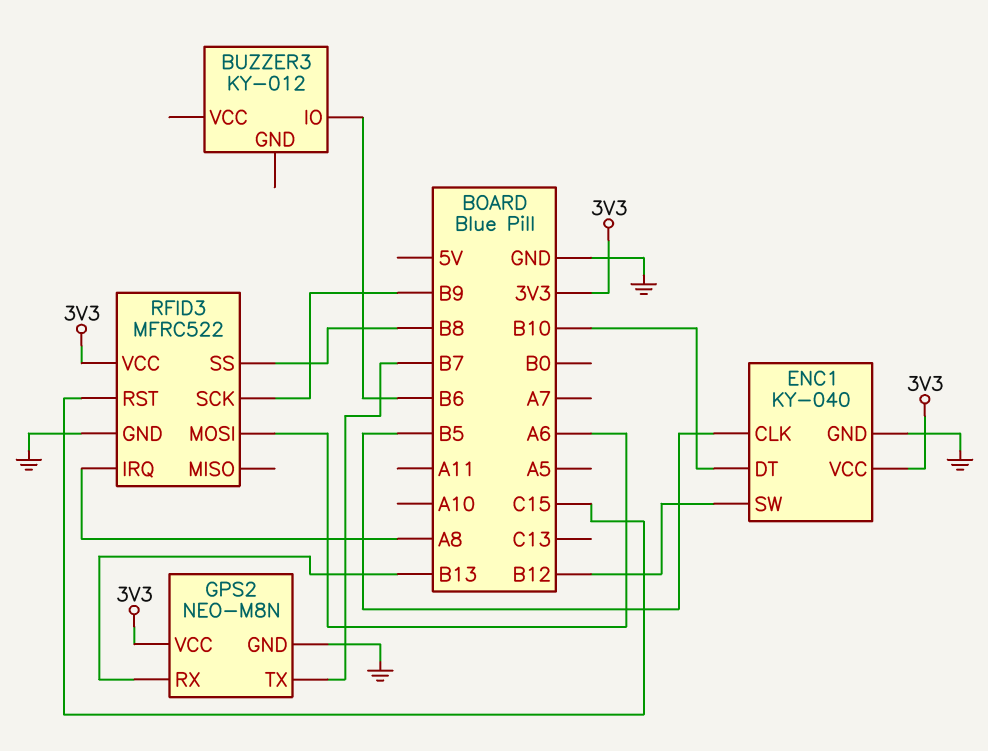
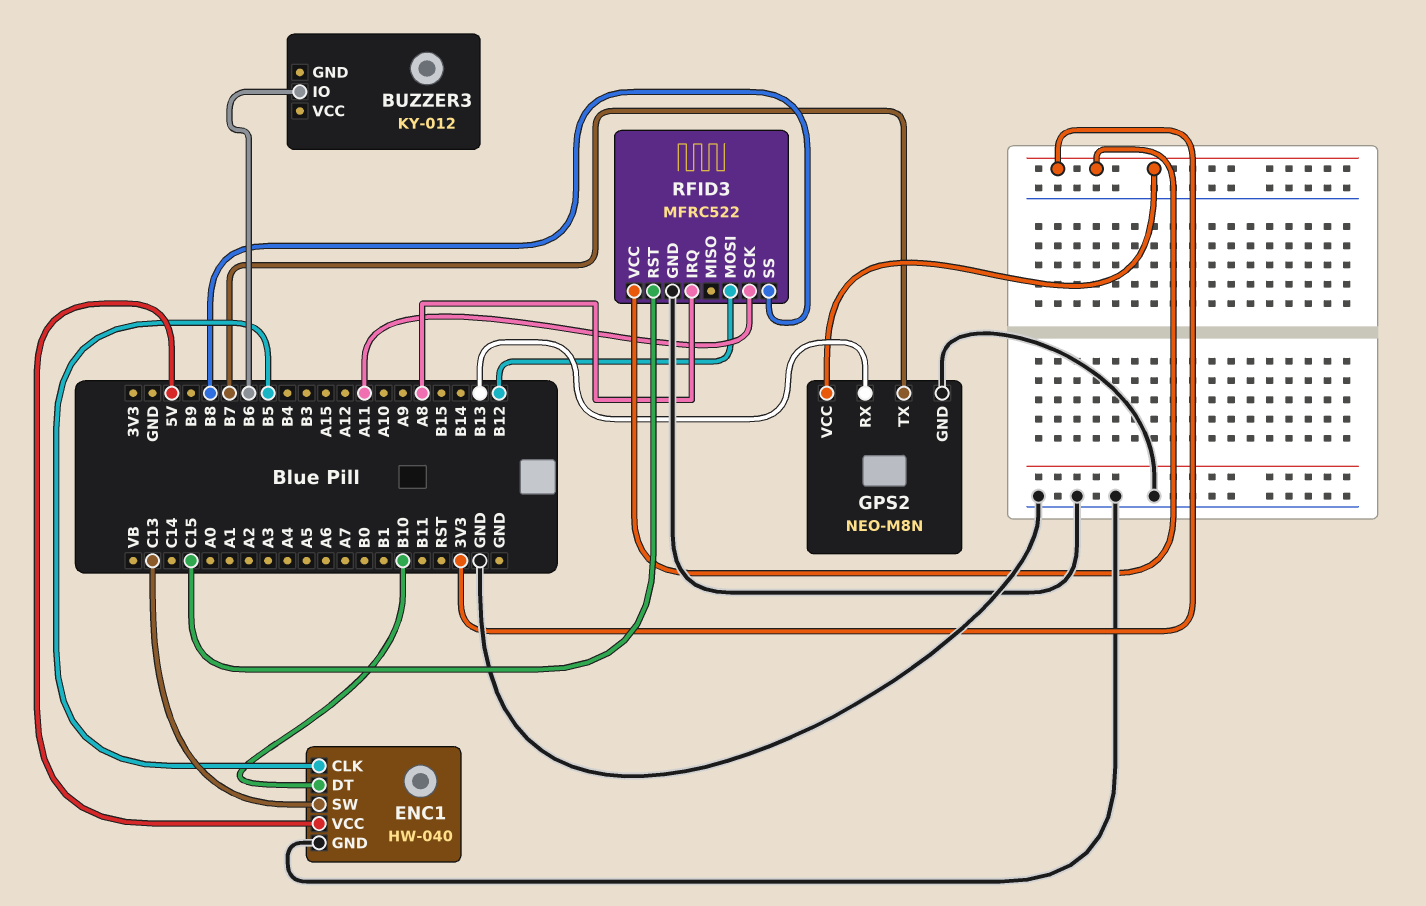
ENC1: KY-040 -> HW-040
ENC1 pin SW: B12 -> C13
ENC1 pin VCC: 3V3 -> 5V
RFID3 pin MOSI: A6 -> B12
RFID3 pin SCK: B9 -> A11

